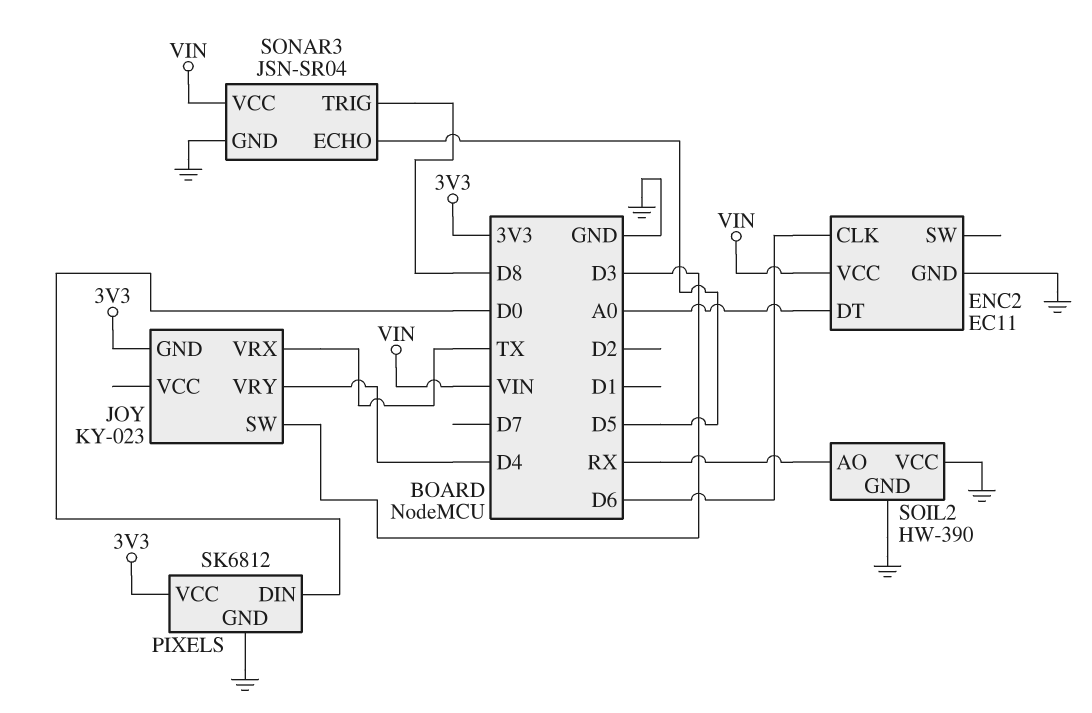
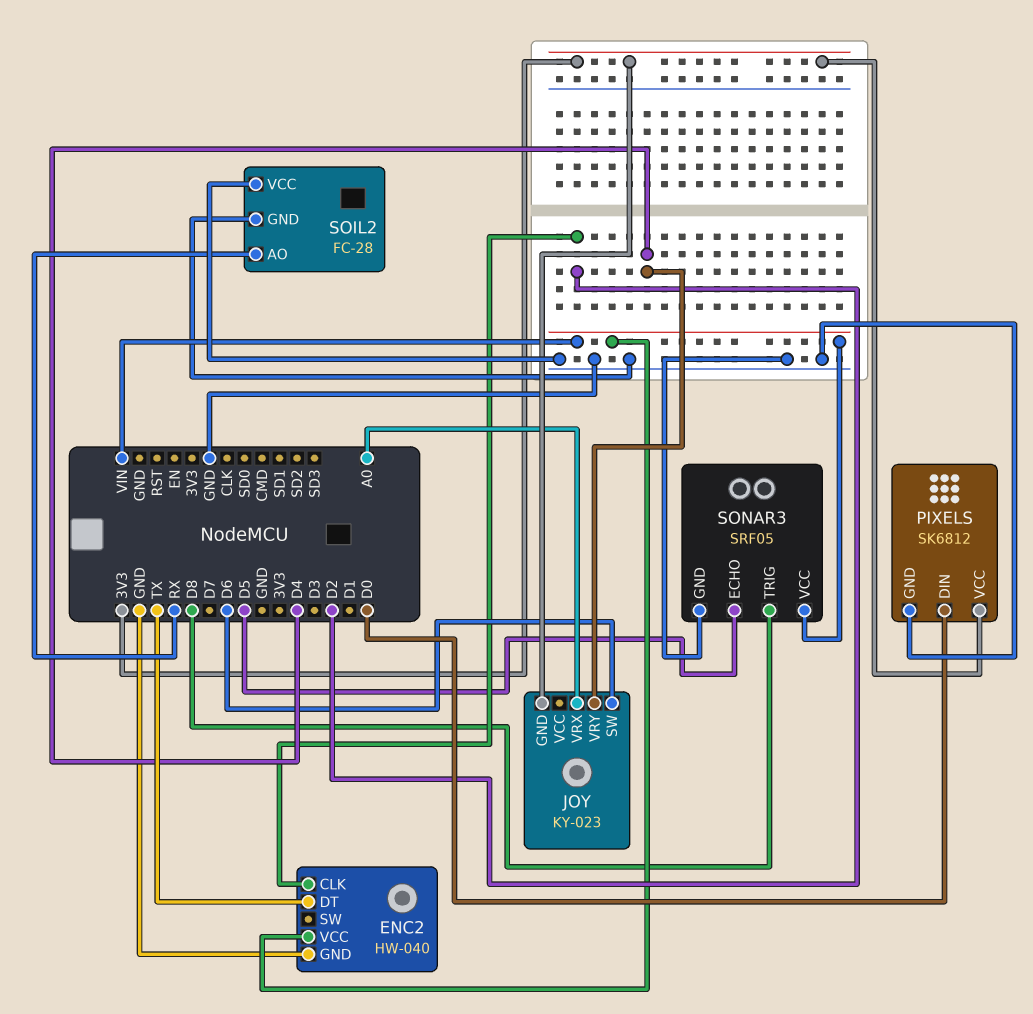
ENC2: EC11 -> HW-040
ENC2 pin CLK: D6 -> D2
ENC2 pin DT: A0 -> TX
JOY pin SW: D3 -> D6
JOY pin VRX: TX -> A0
SOIL2: HW-390 -> FC-28
SONAR3: JSN-SR04 -> SRF05

